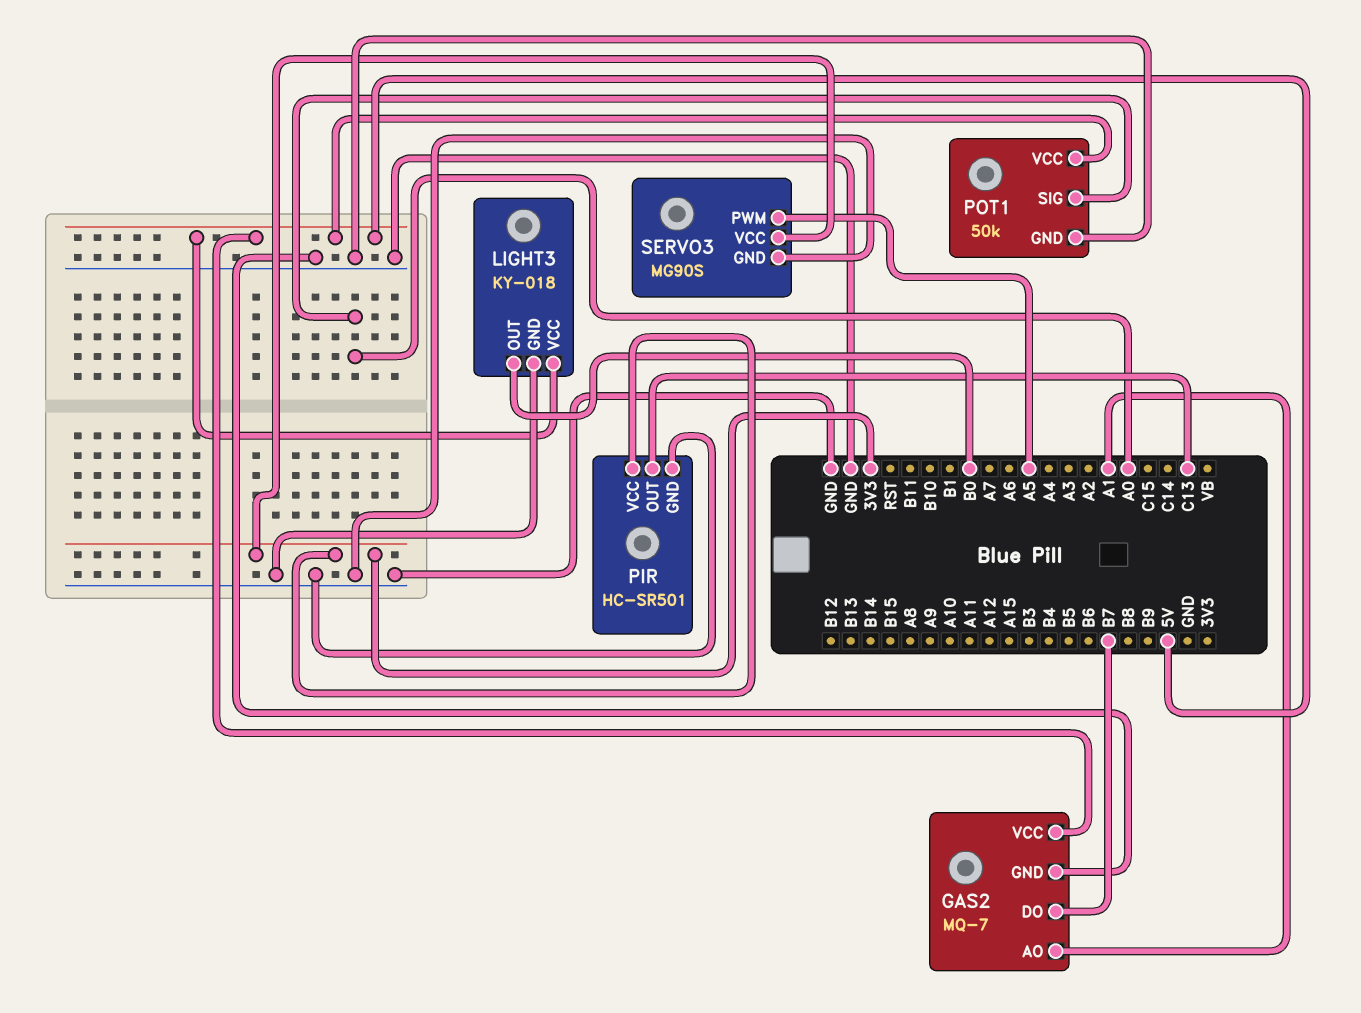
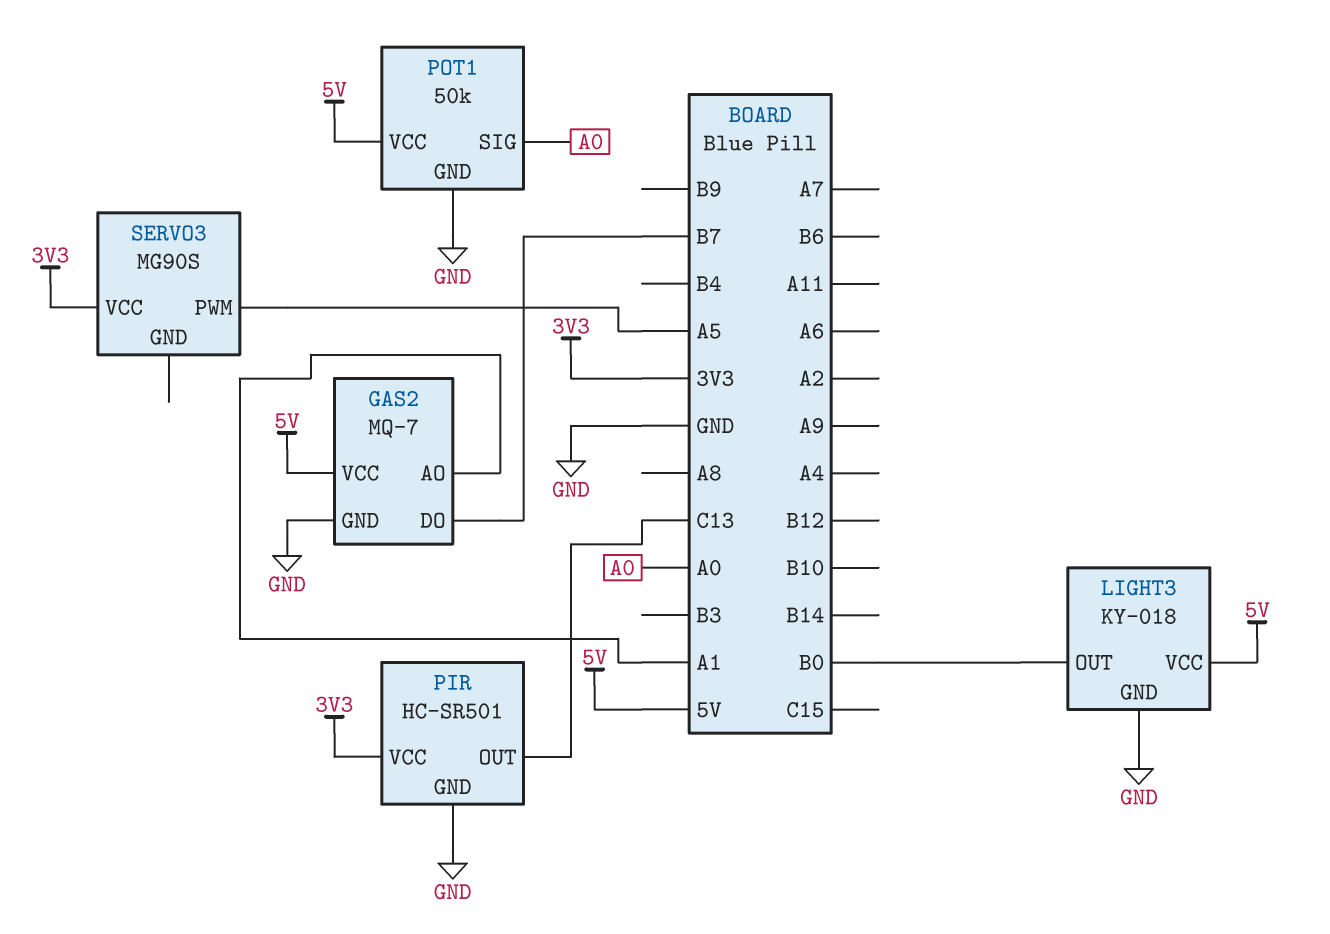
SERVO3 pin GND: GND -> none

